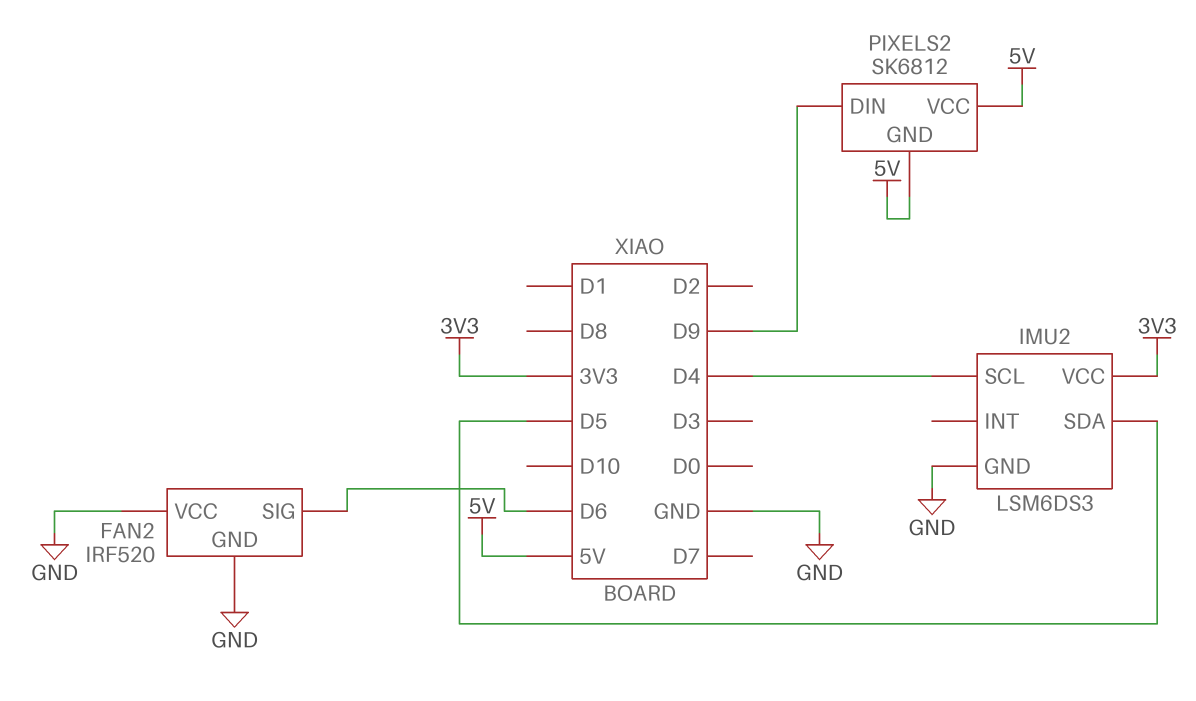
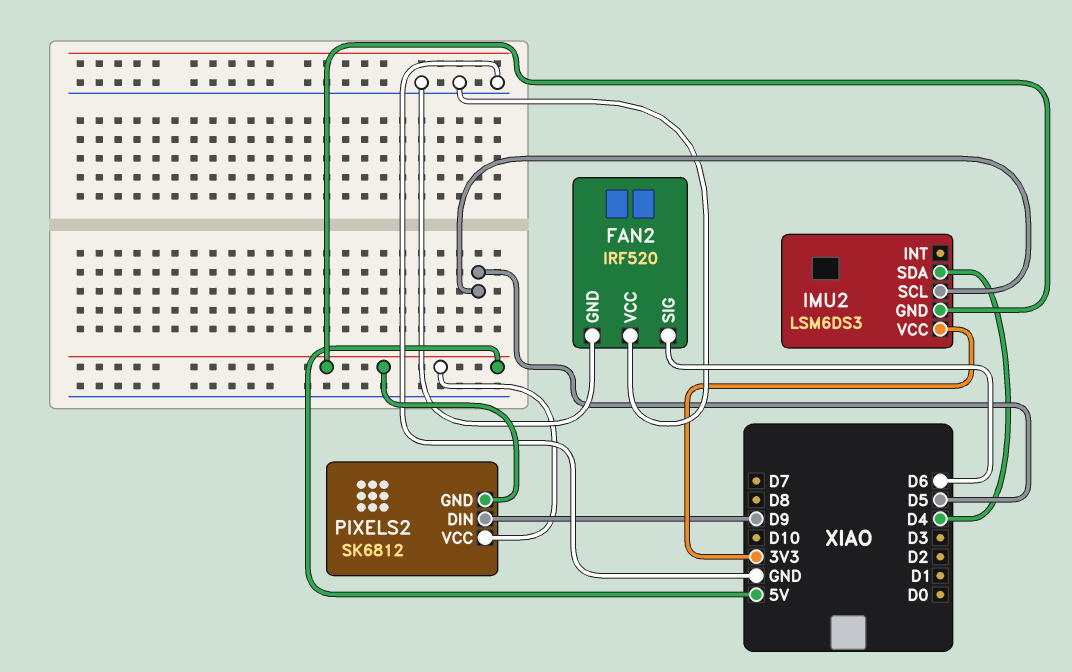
IMU2 pin GND: GND -> 5V
IMU2 pin SCL: D4 -> D5
IMU2 pin SDA: D5 -> D4

